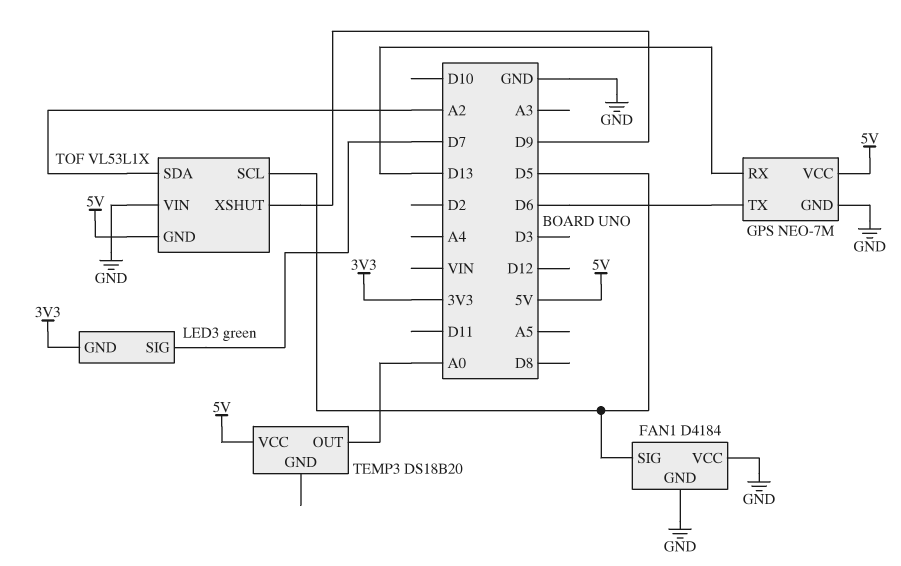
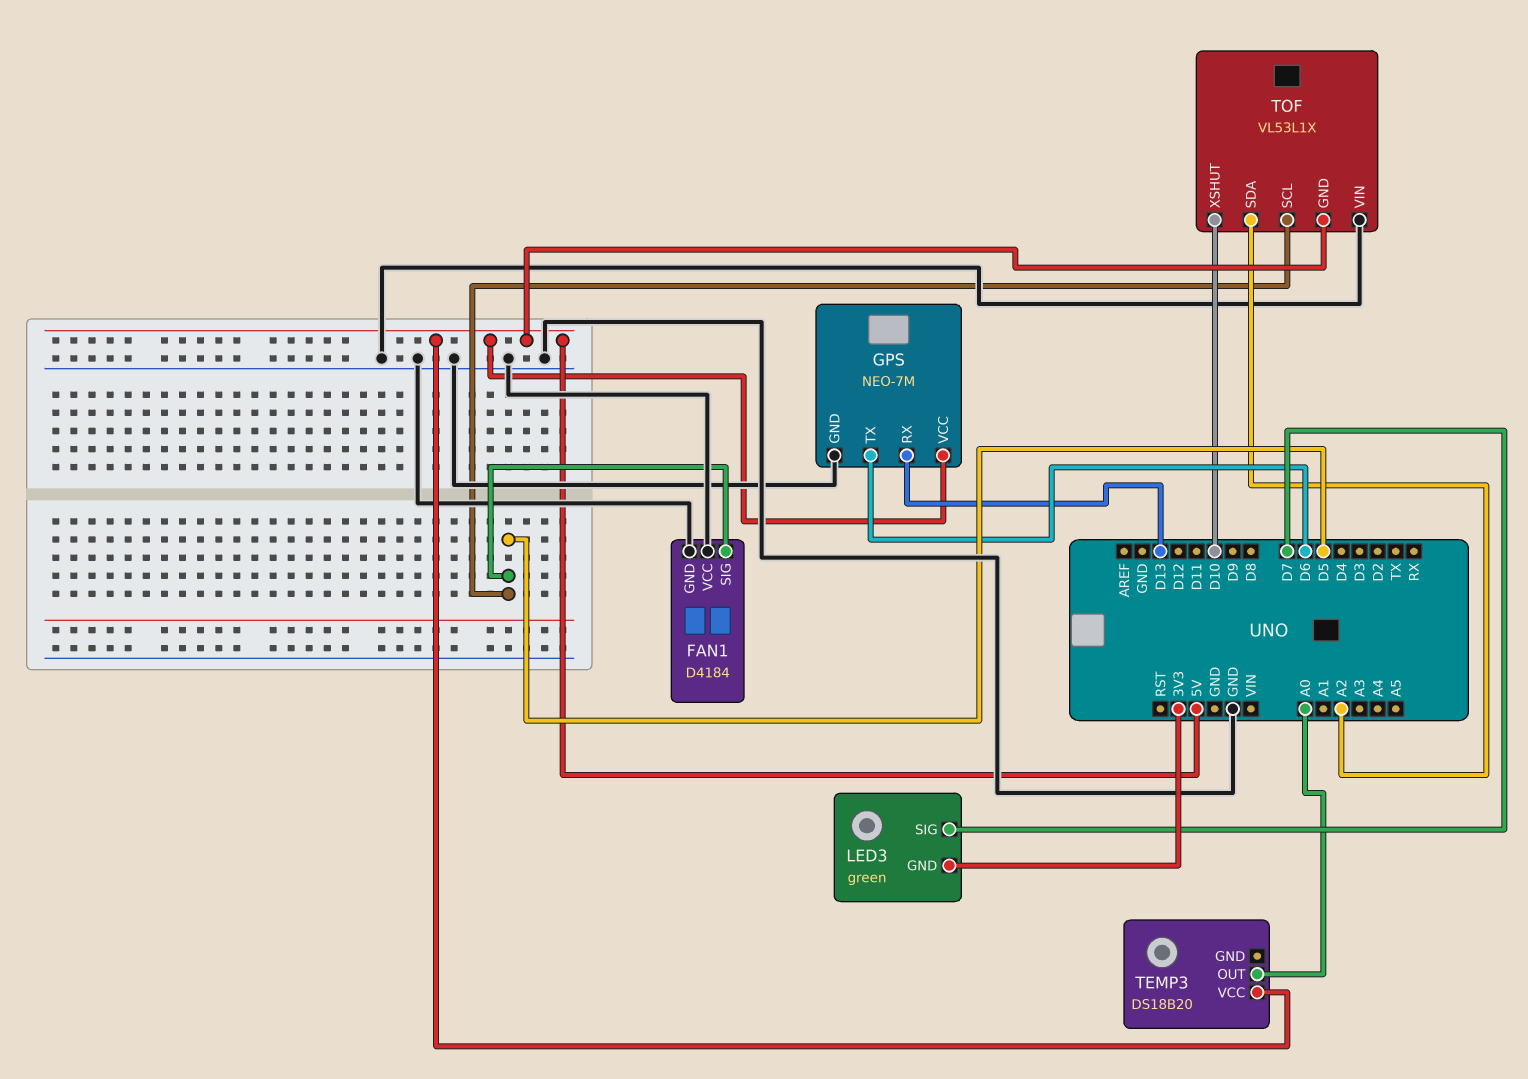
TOF pin XSHUT: D9 -> D10

